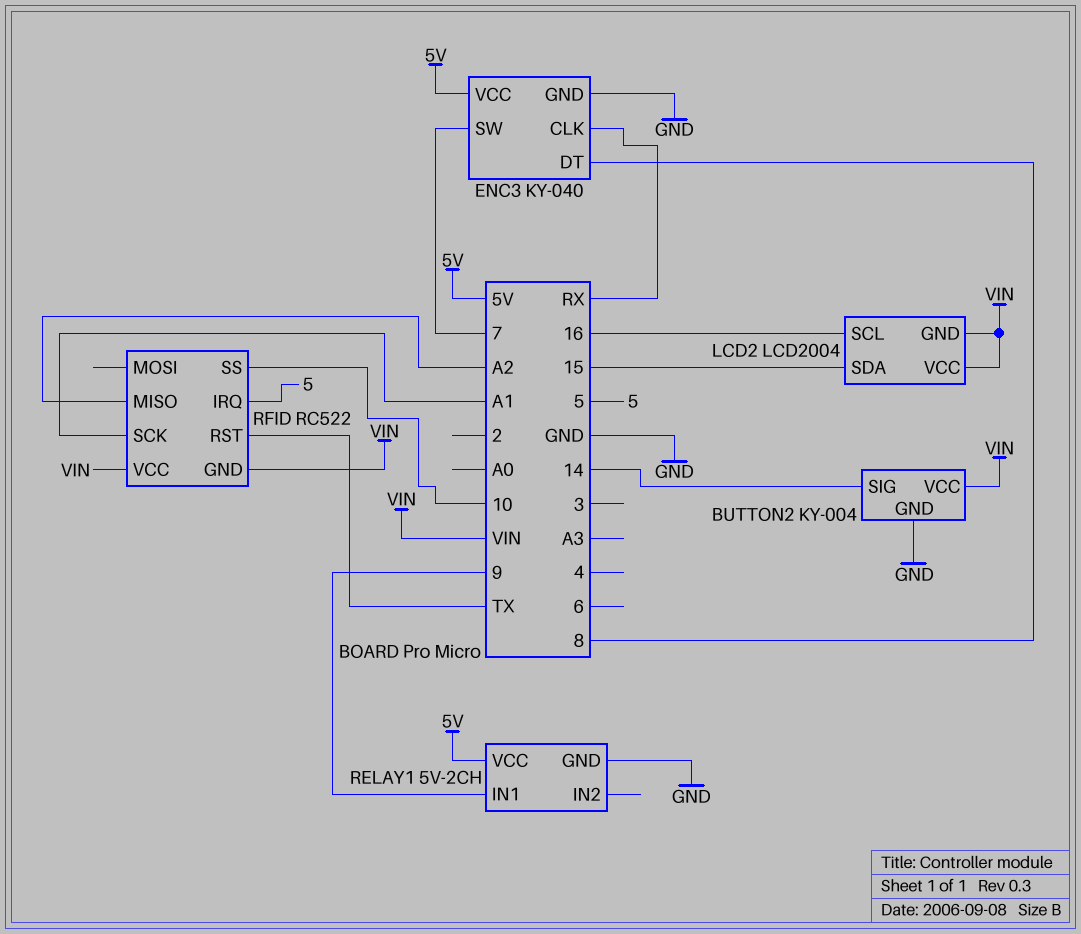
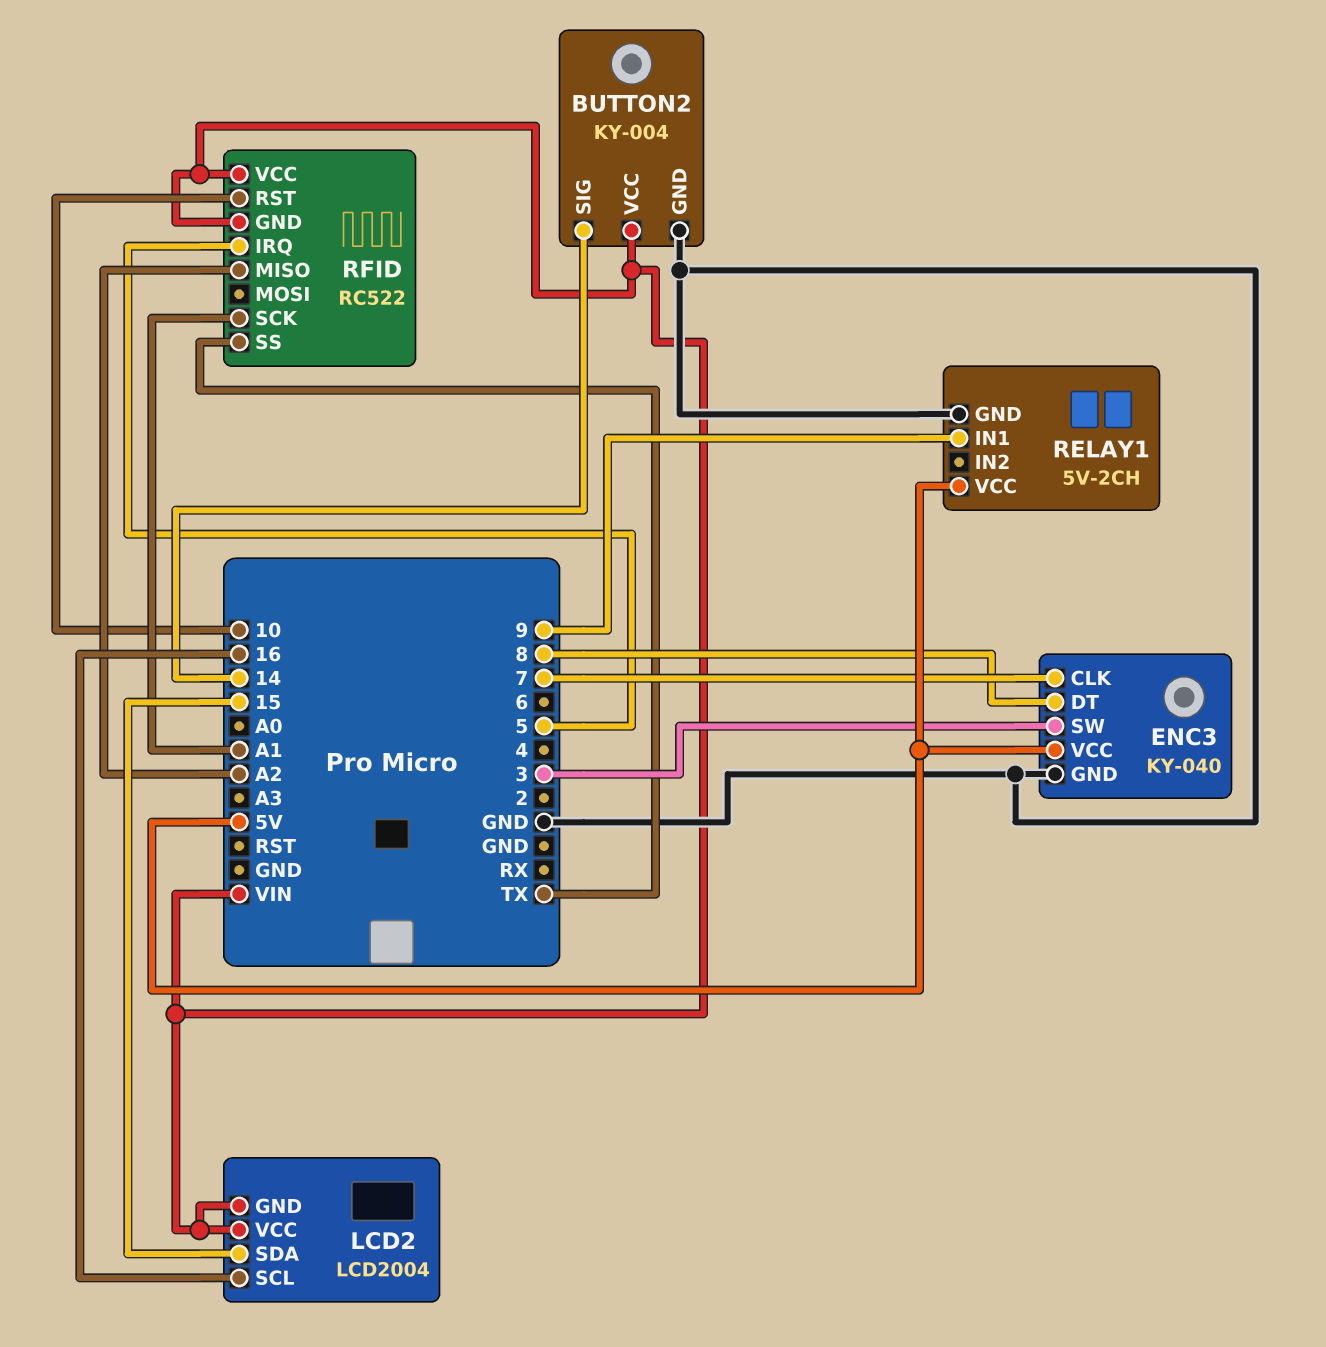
ENC3 pin CLK: RX -> 7
ENC3 pin SW: 7 -> 3
RFID pin RST: TX -> 10
RFID pin SS: 10 -> TX

